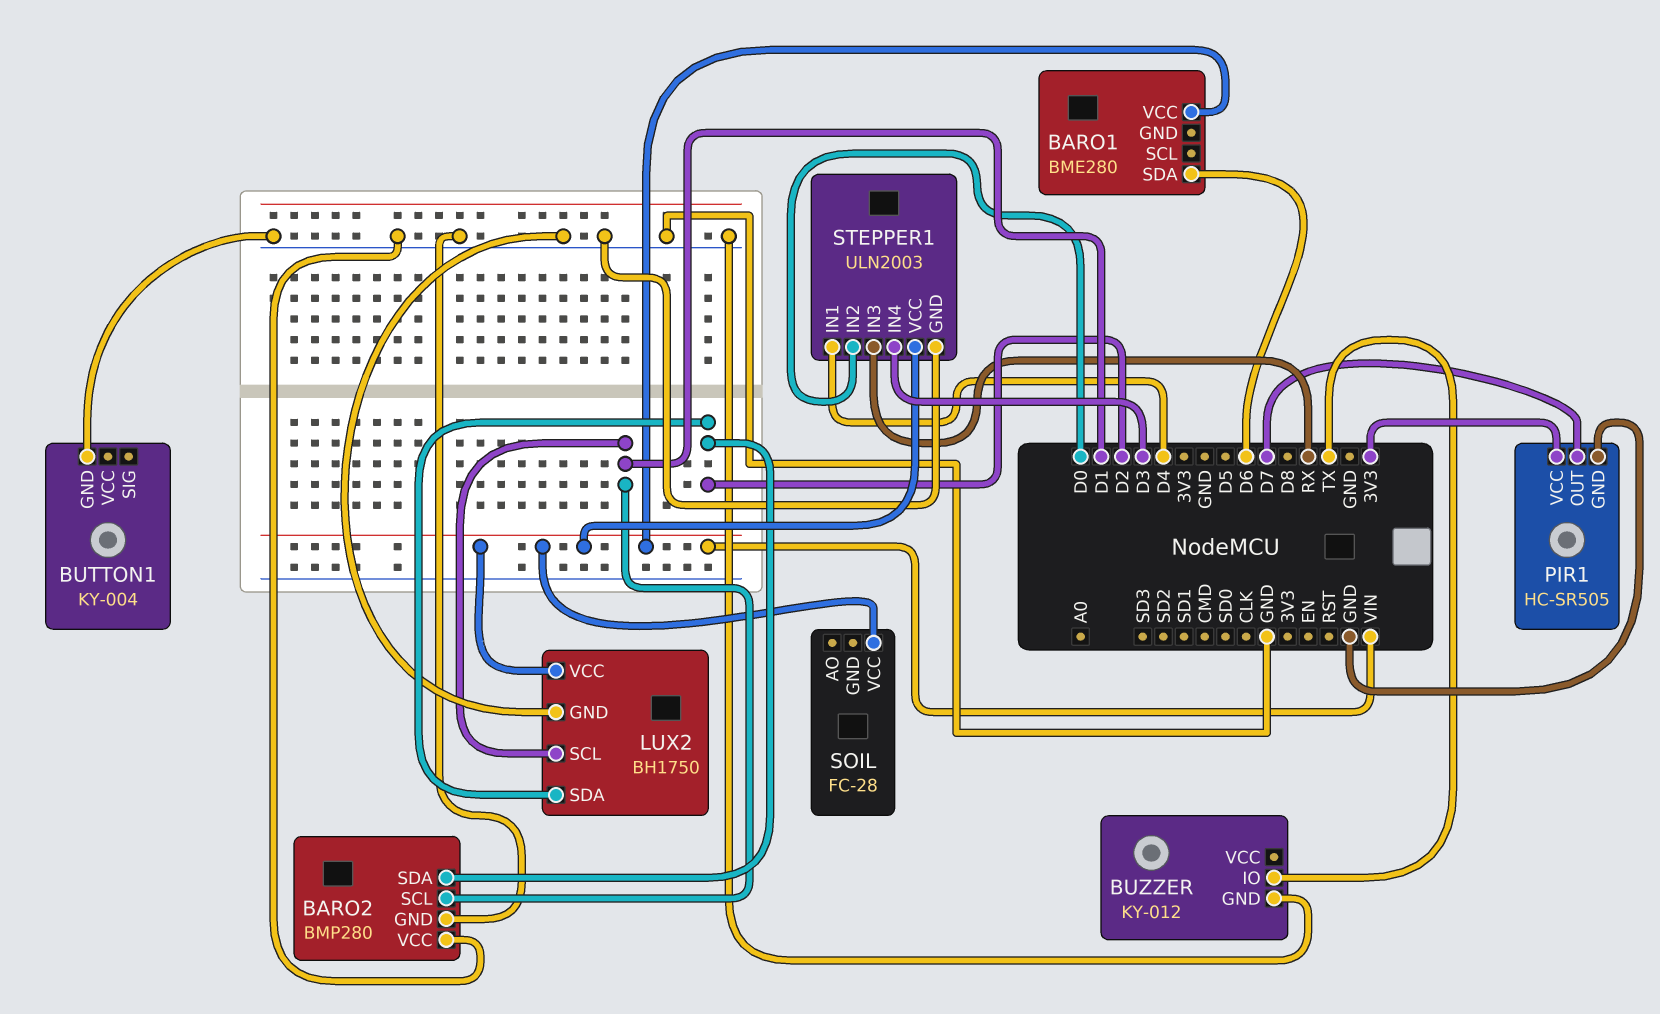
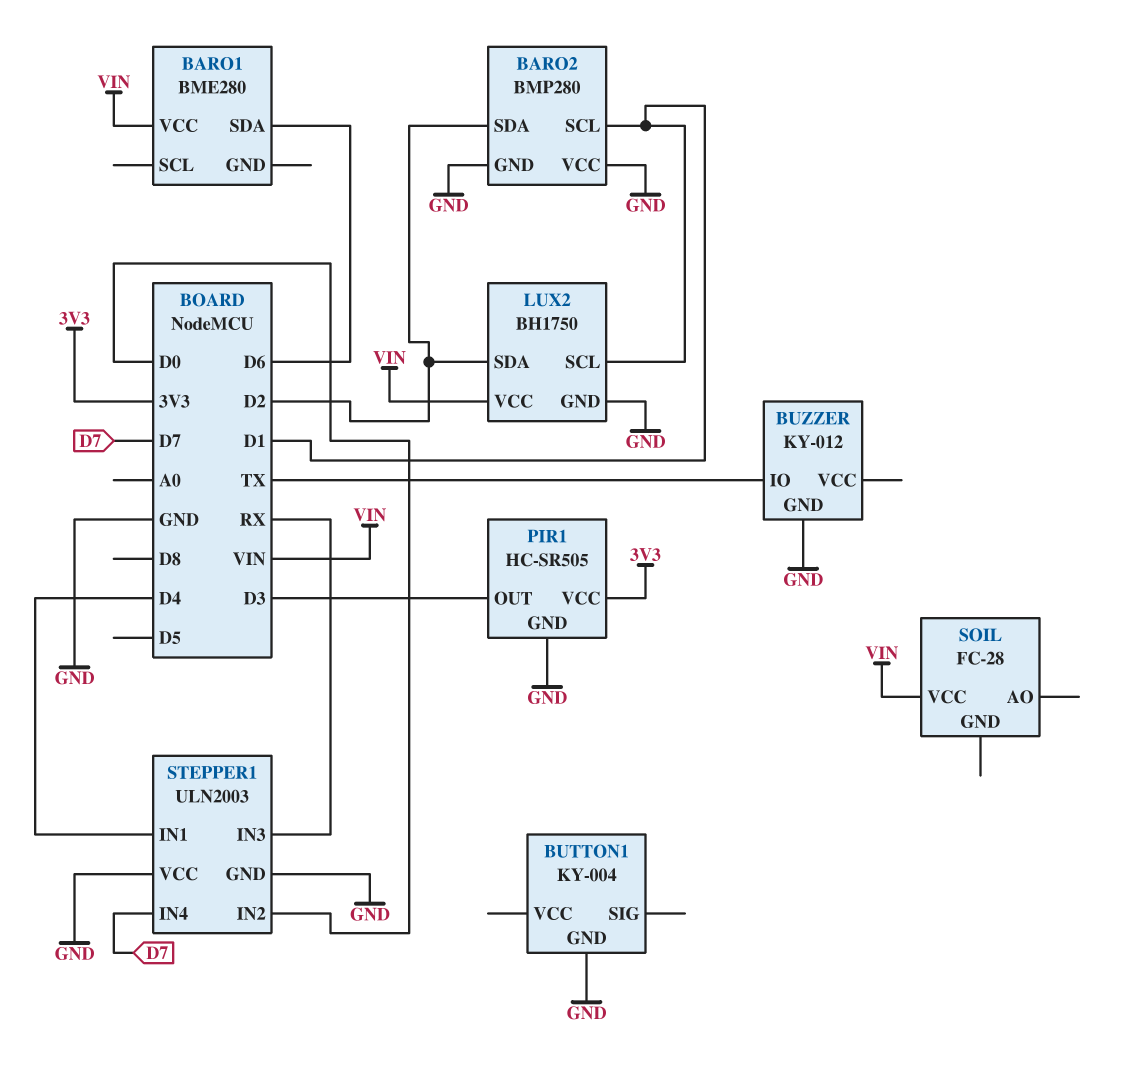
PIR1 pin OUT: D7 -> D3
STEPPER1 pin IN4: D3 -> D7
STEPPER1 pin VCC: VIN -> GND

